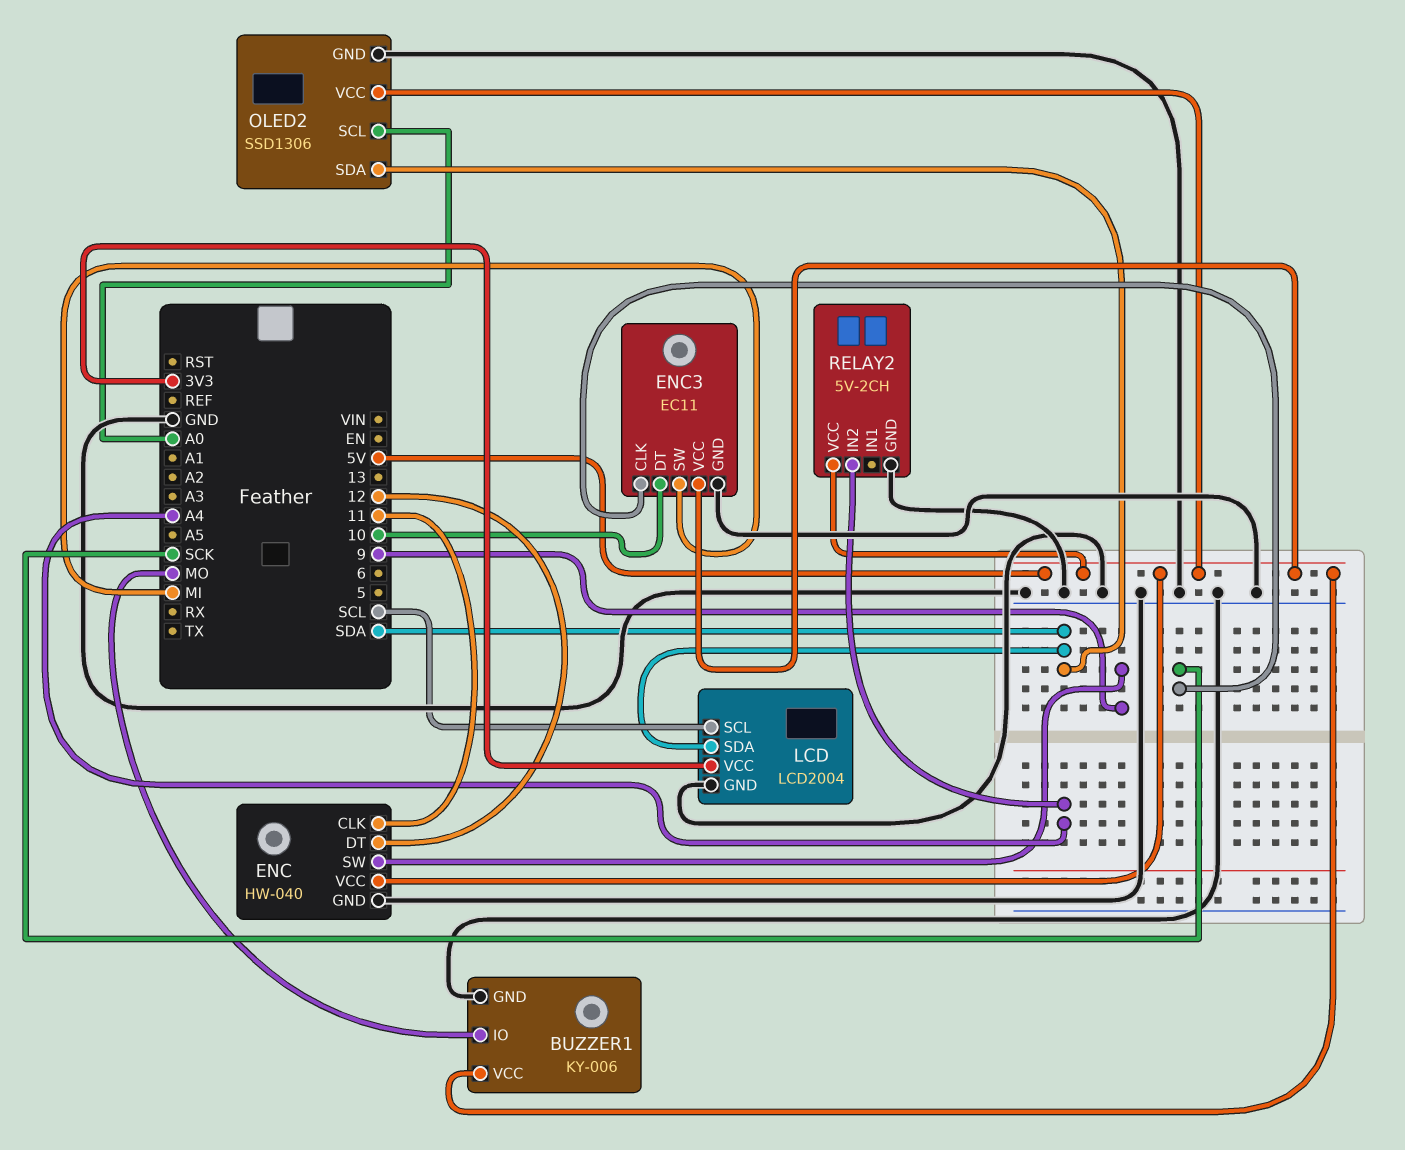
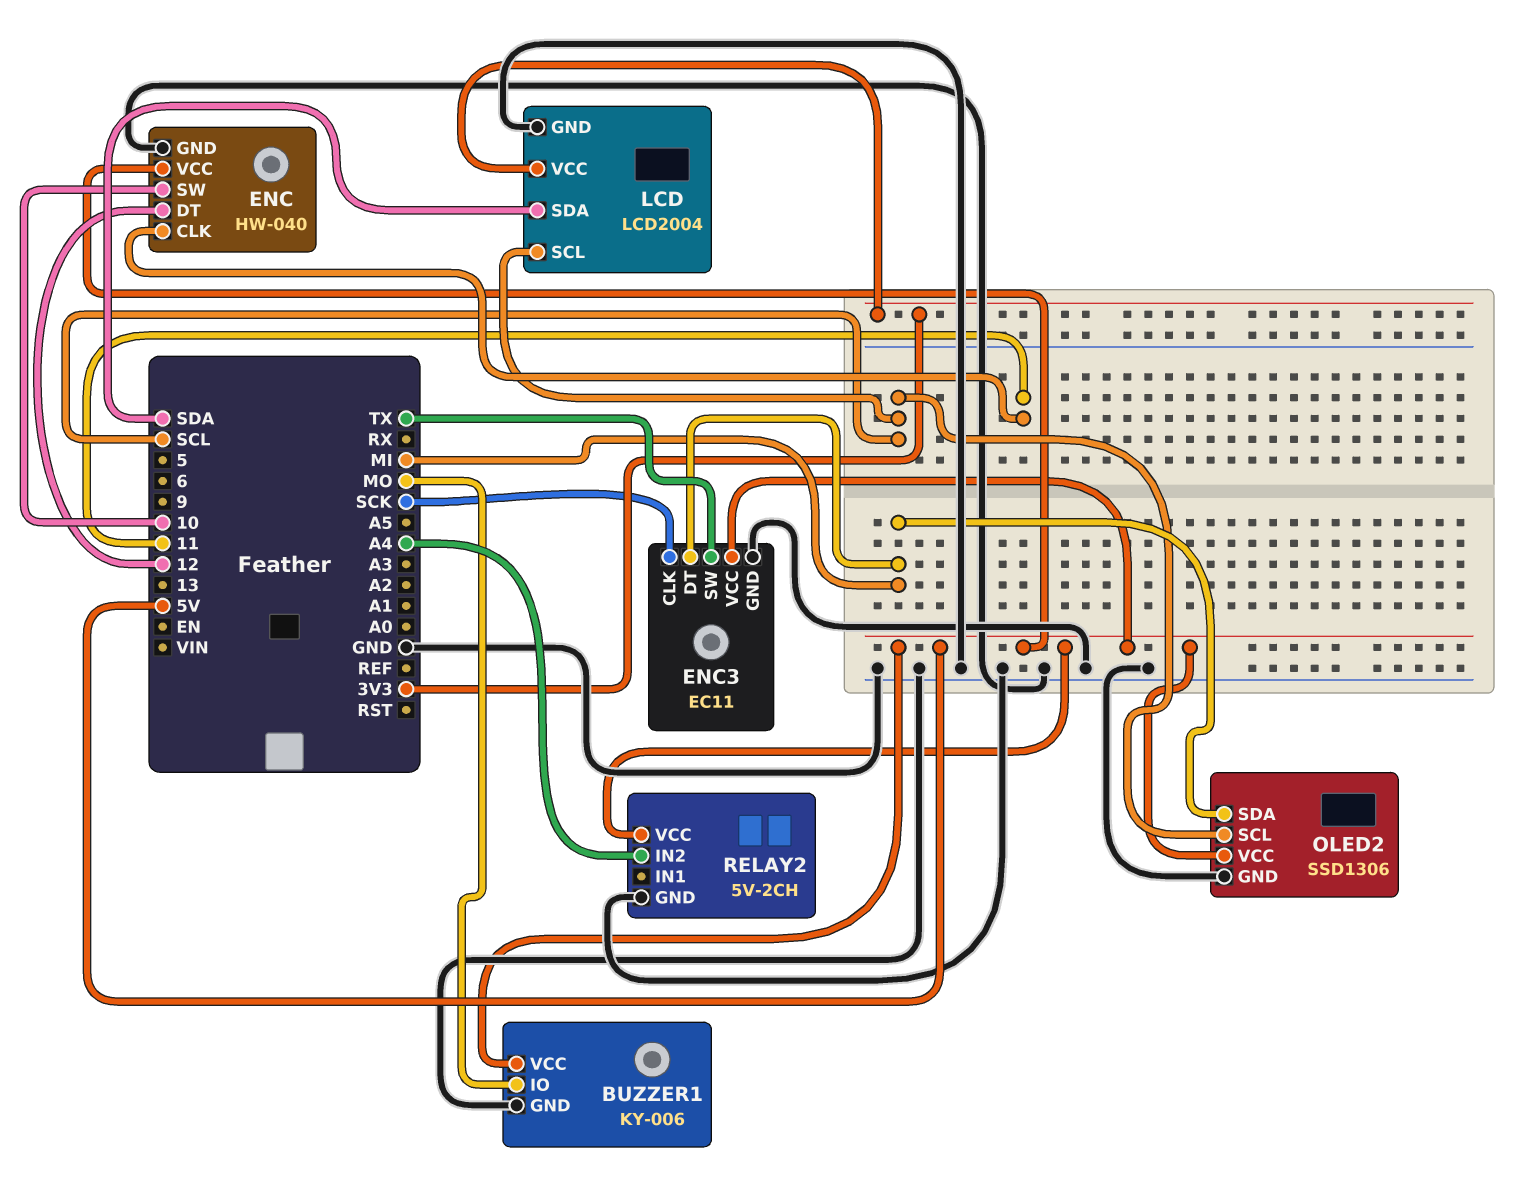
ENC pin SW: 9 -> 10
ENC3 pin DT: 10 -> MI
ENC3 pin SW: MI -> TX
OLED2 pin SCL: A0 -> SCL
OLED2 pin SDA: SDA -> MI

